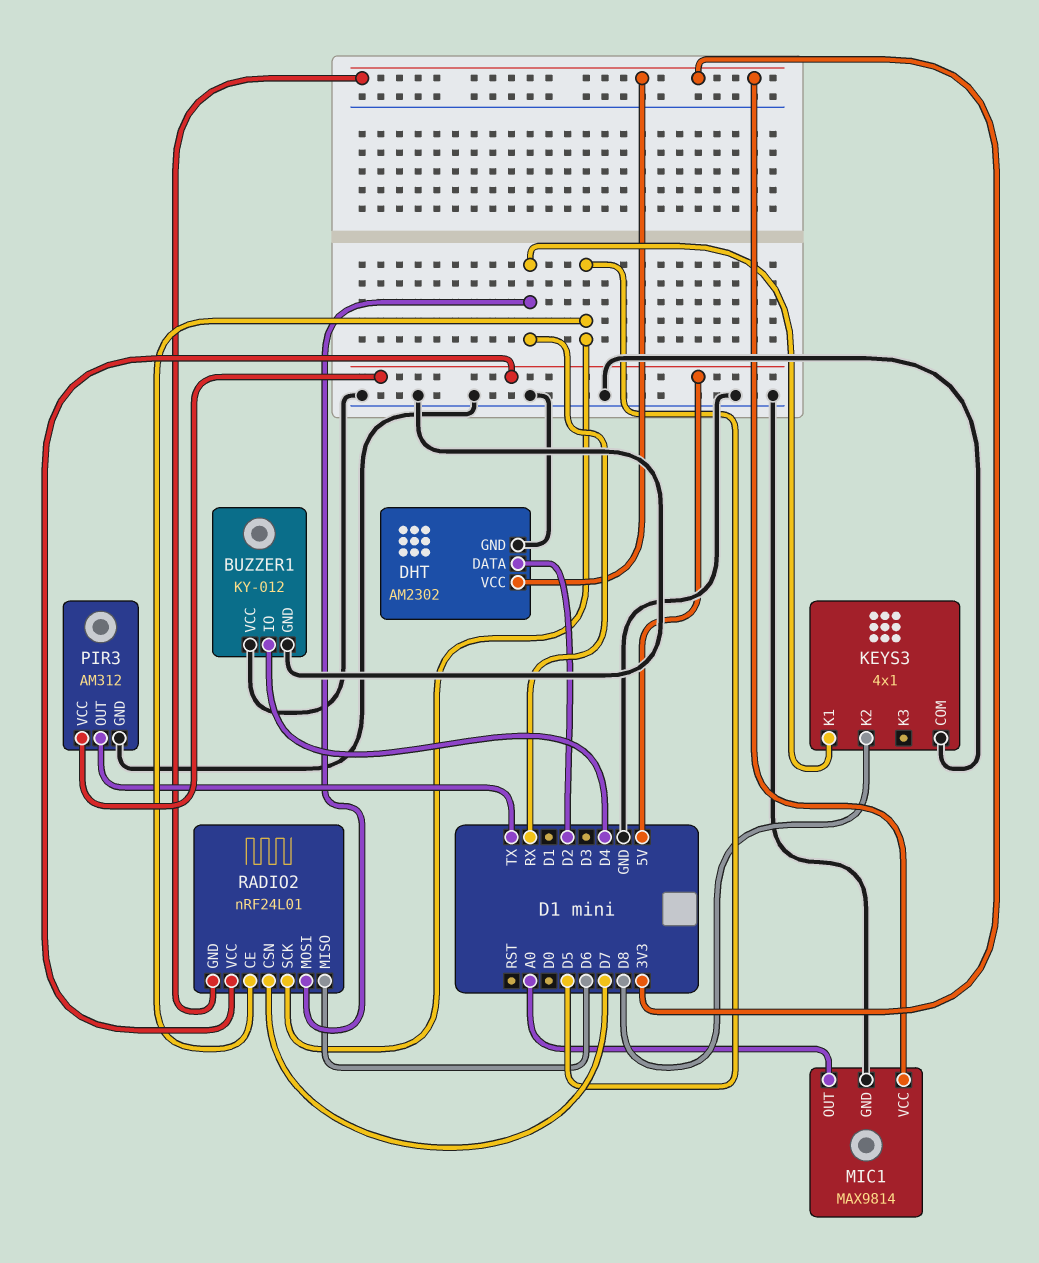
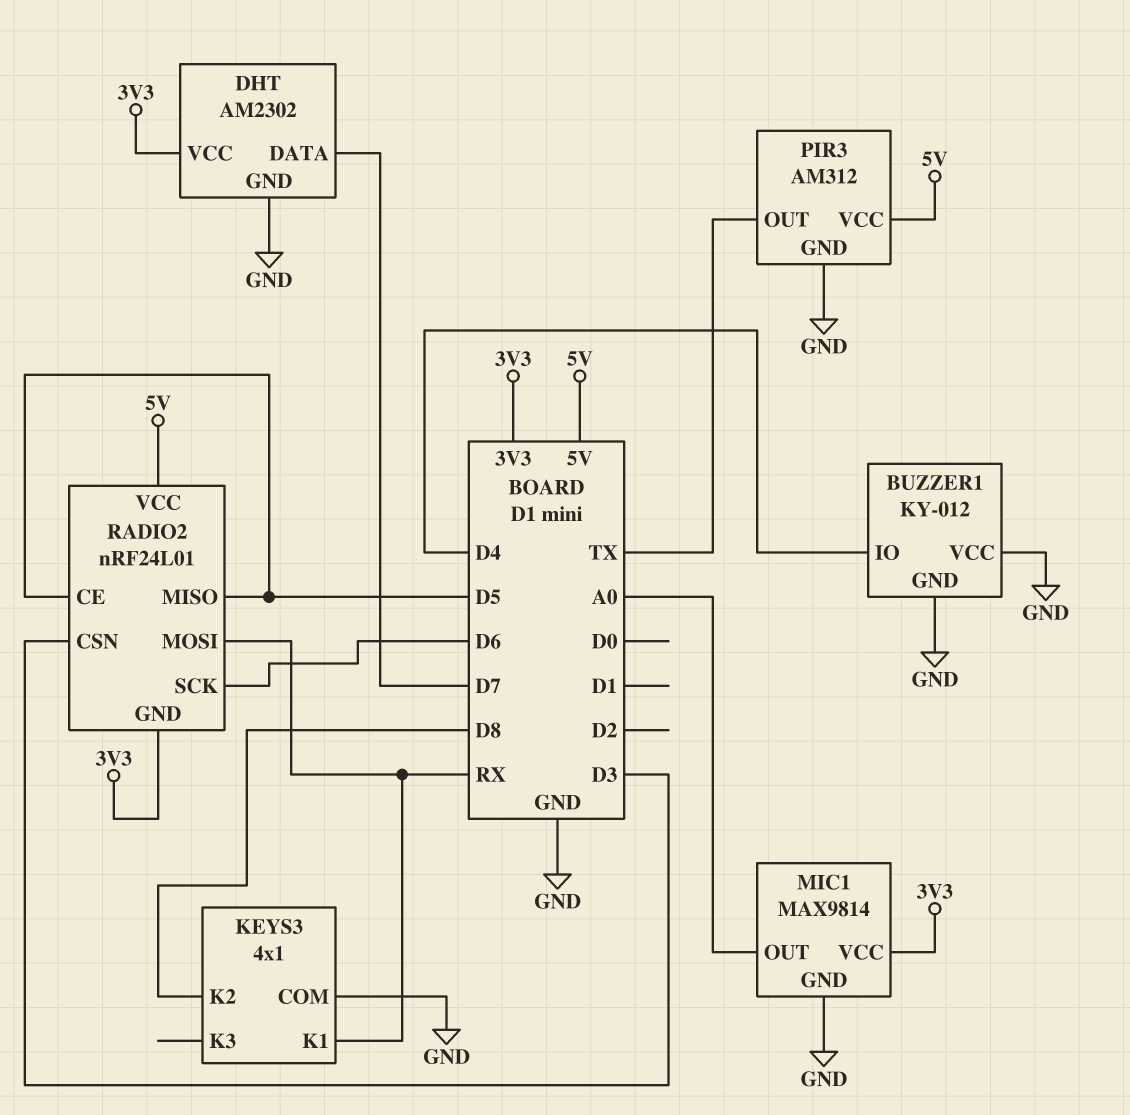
DHT pin DATA: D2 -> D7
RADIO2 pin CSN: D7 -> D3
RADIO2 pin MISO: D6 -> D5
RADIO2 pin SCK: D5 -> D6

